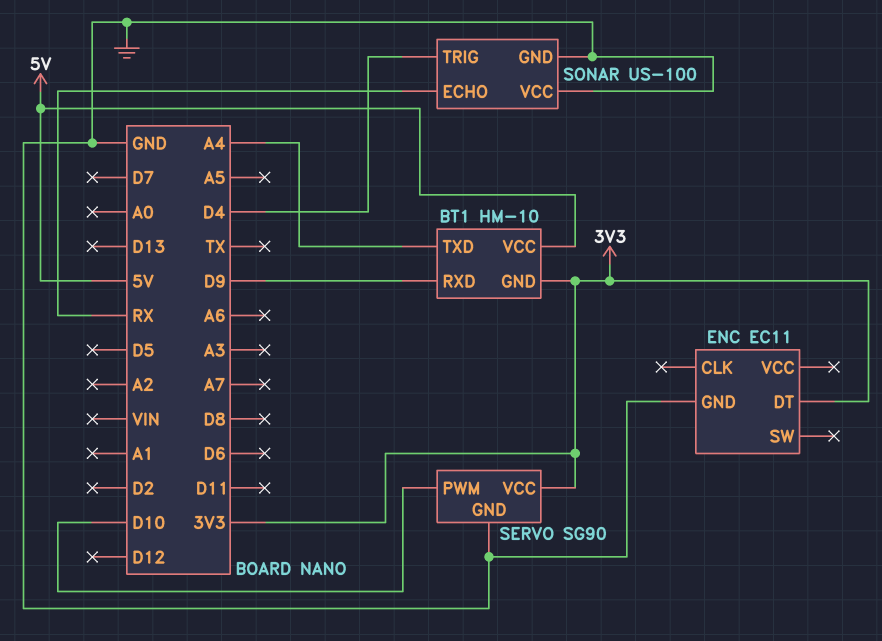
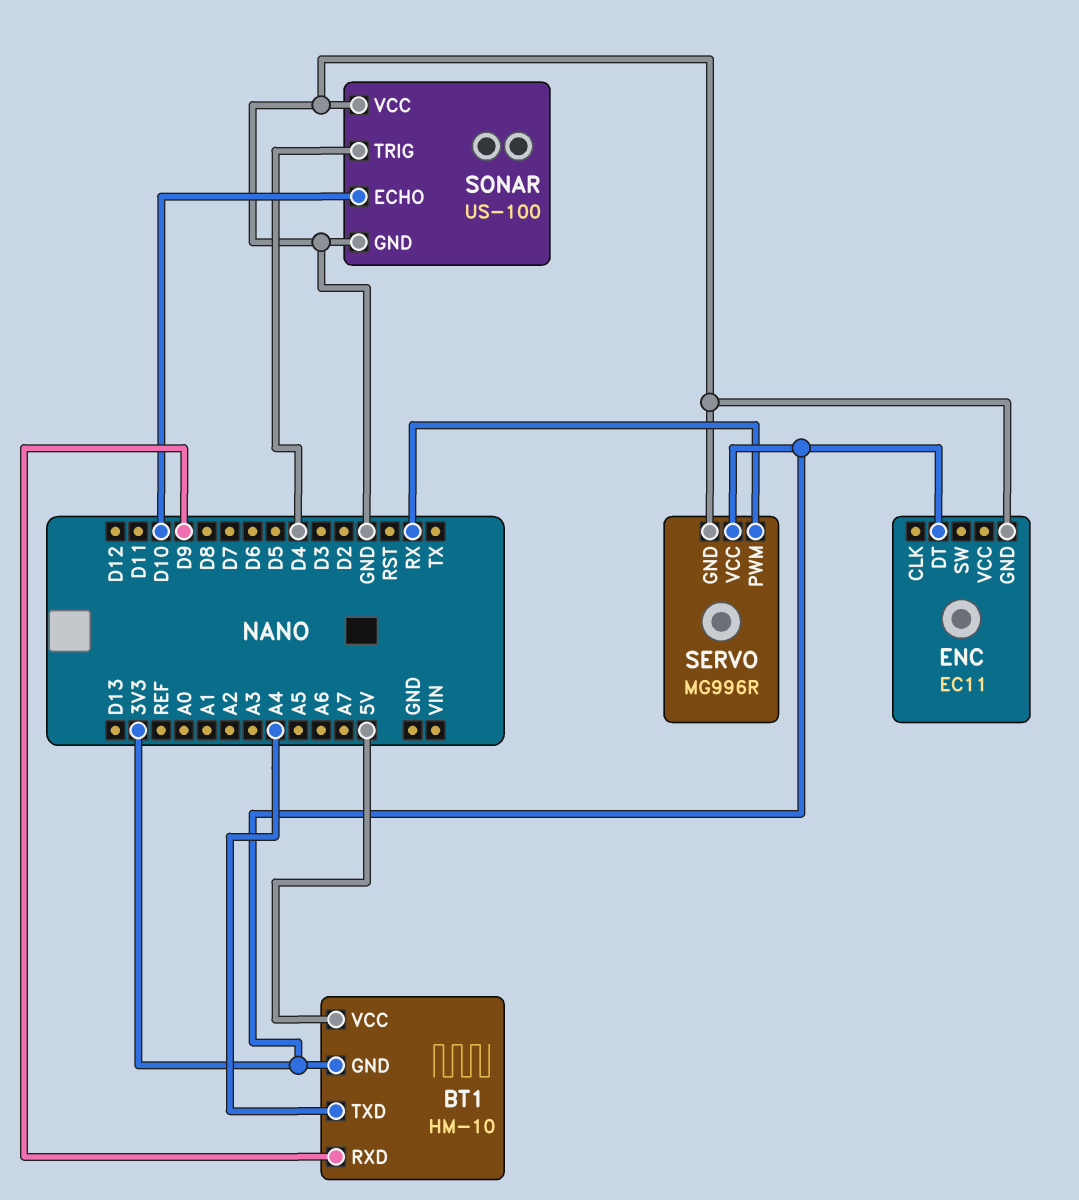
SERVO: SG90 -> MG996R
SERVO pin PWM: D10 -> RX
SONAR pin ECHO: RX -> D10

